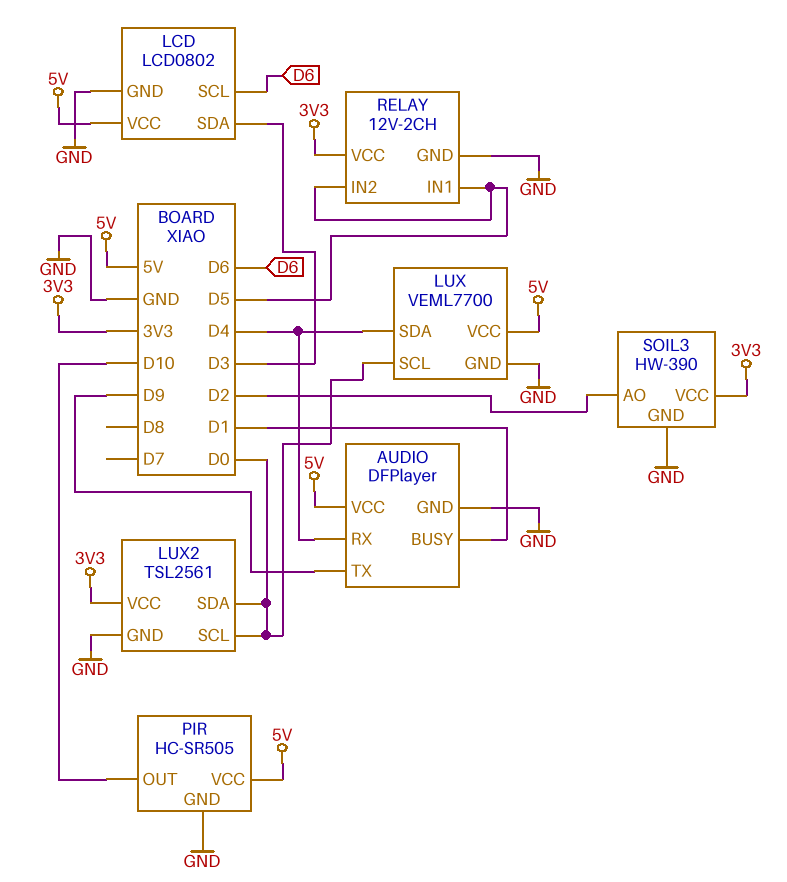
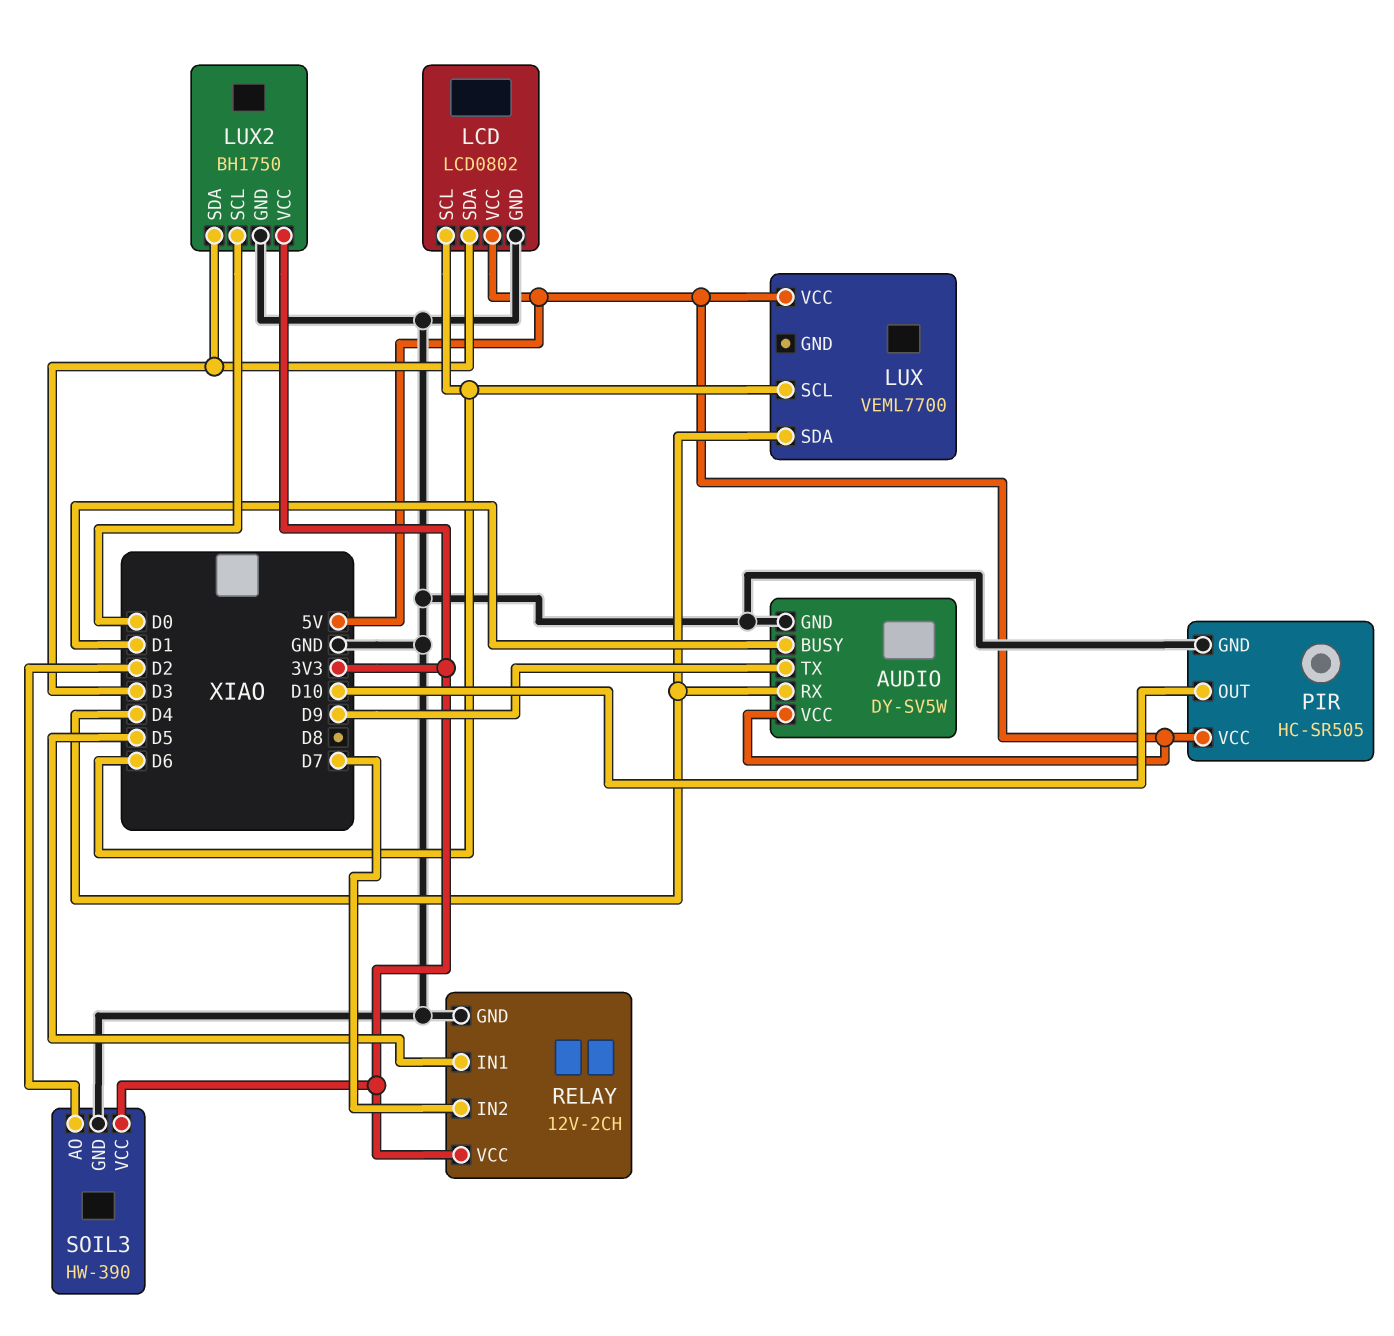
AUDIO: DFPlayer -> DY-SV5W
LUX pin GND: GND -> none
LUX pin SCL: D0 -> D6
LUX2: TSL2561 -> BH1750
LUX2 pin SDA: D0 -> D3
RELAY pin IN2: D5 -> D7

